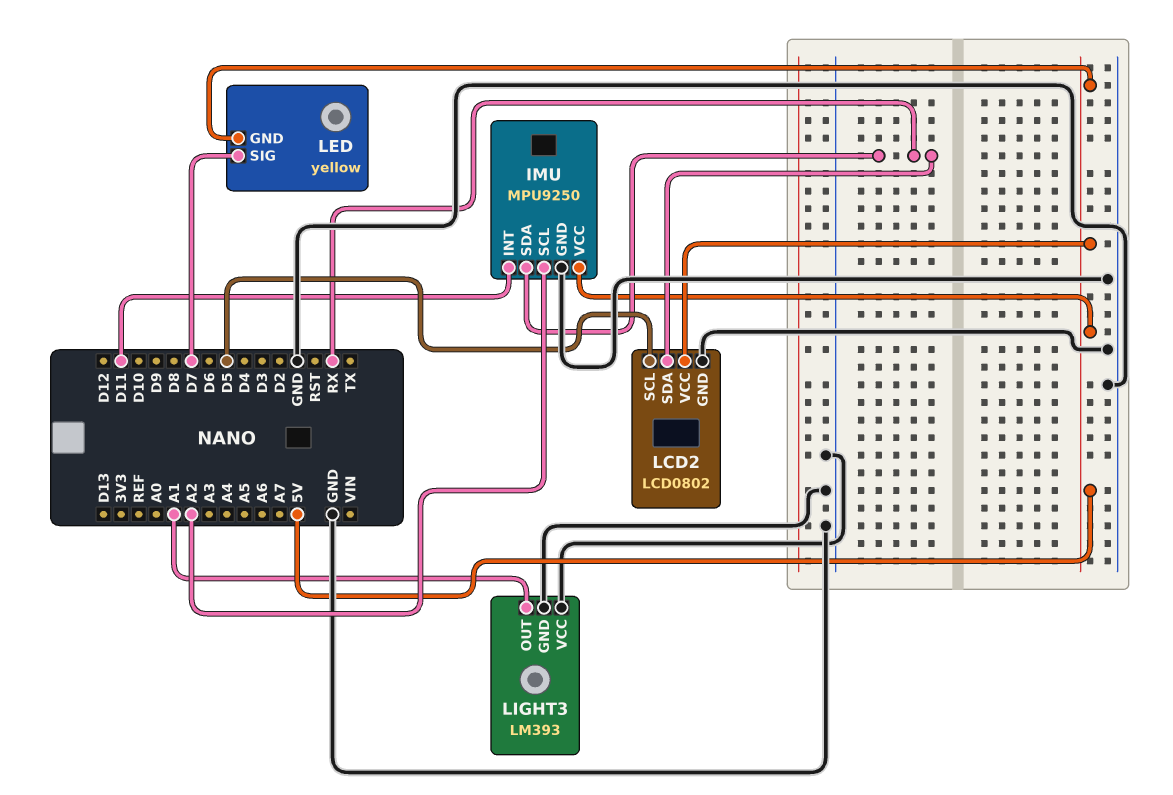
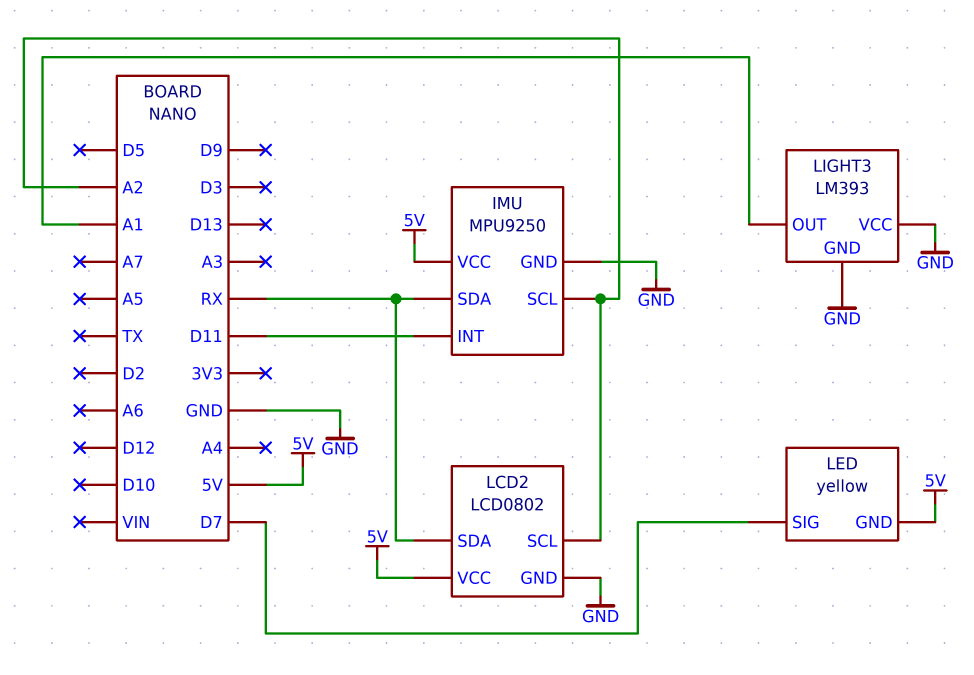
LCD2 pin SCL: D5 -> A2

